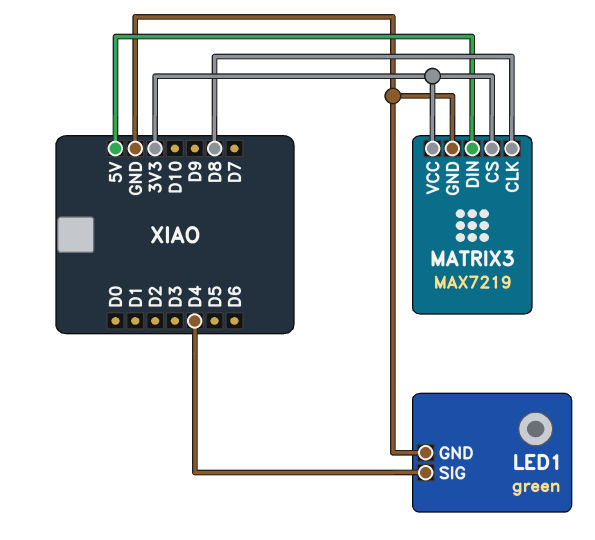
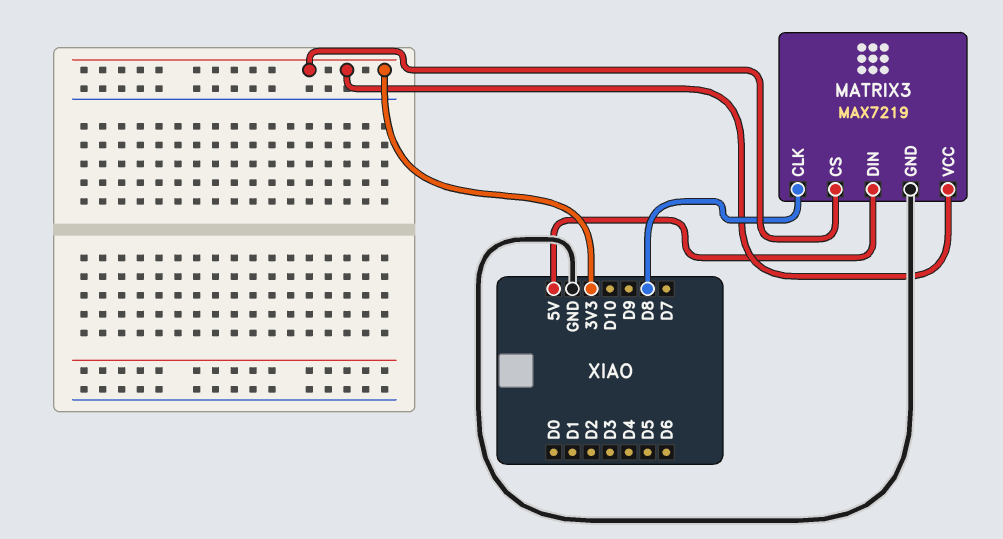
LED1: green -> none
LED1 pin GND: GND -> none
LED1 pin SIG: D4 -> none

